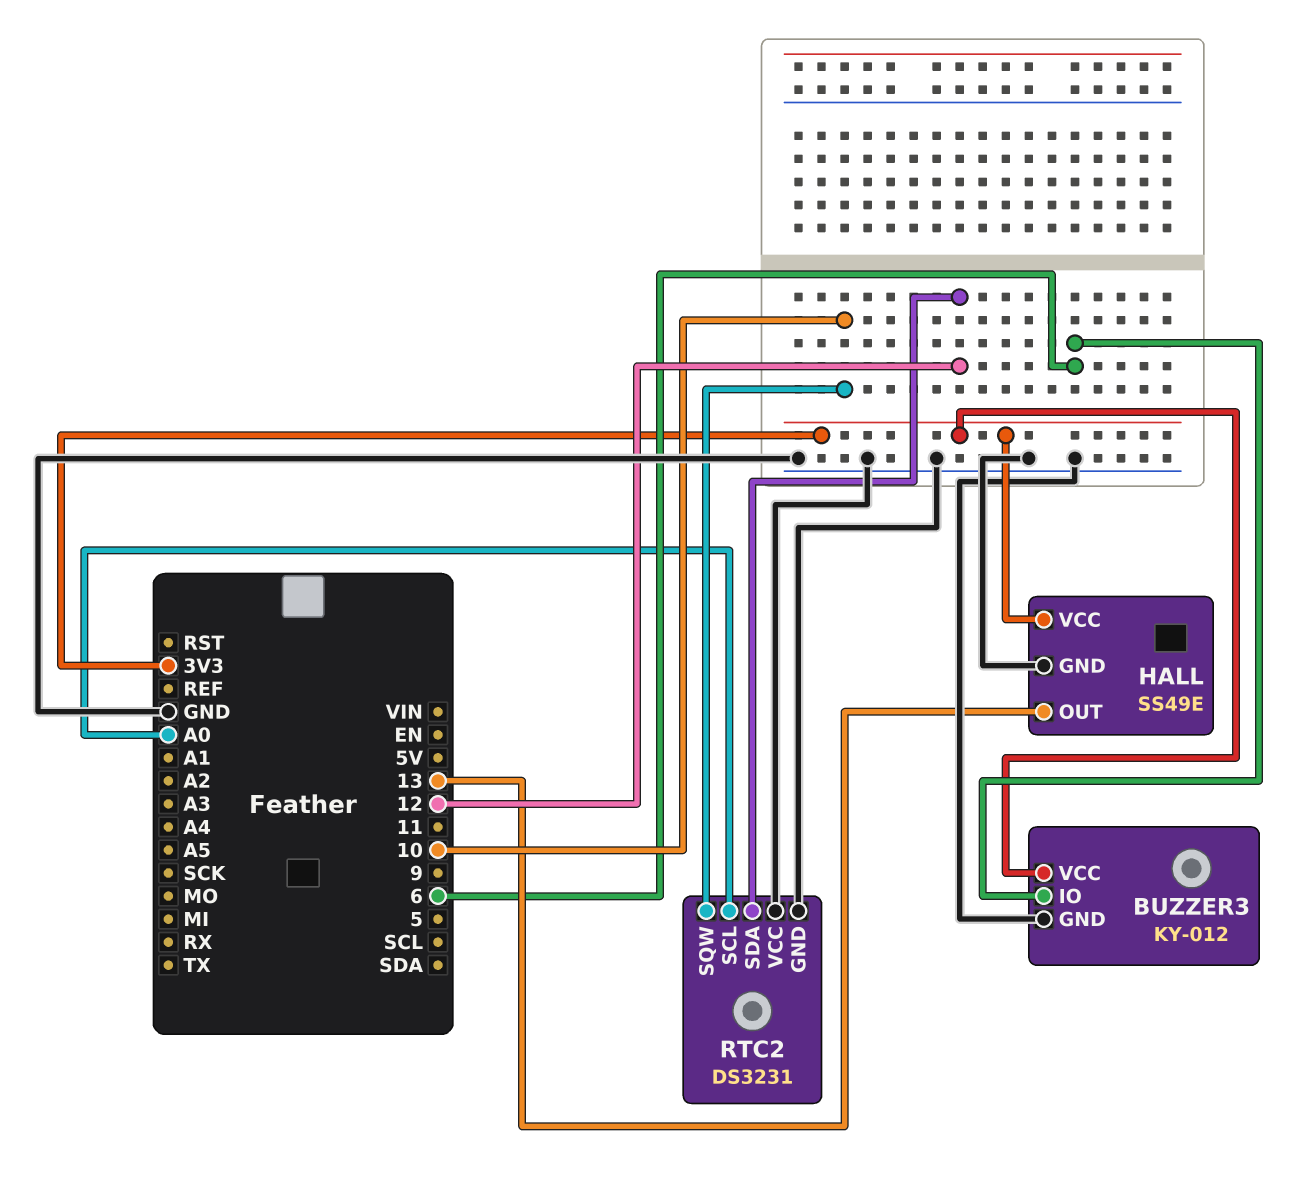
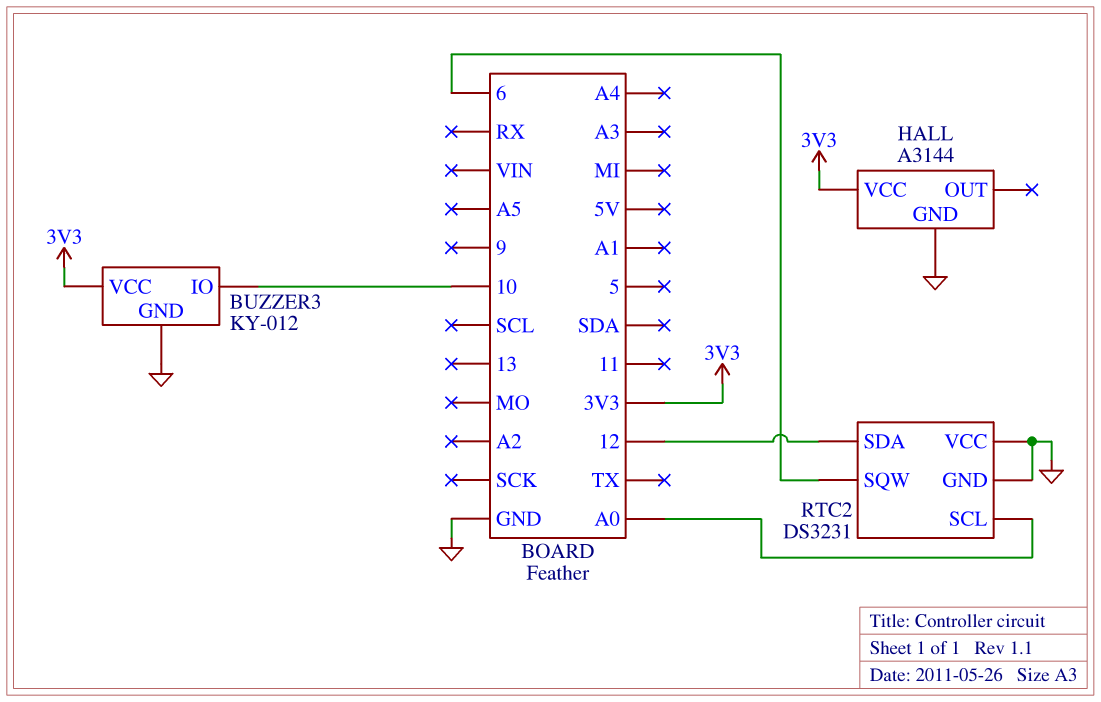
BUZZER3 pin IO: 6 -> 10
HALL: SS49E -> A3144
HALL pin OUT: 13 -> none
RTC2 pin SQW: 10 -> 6

